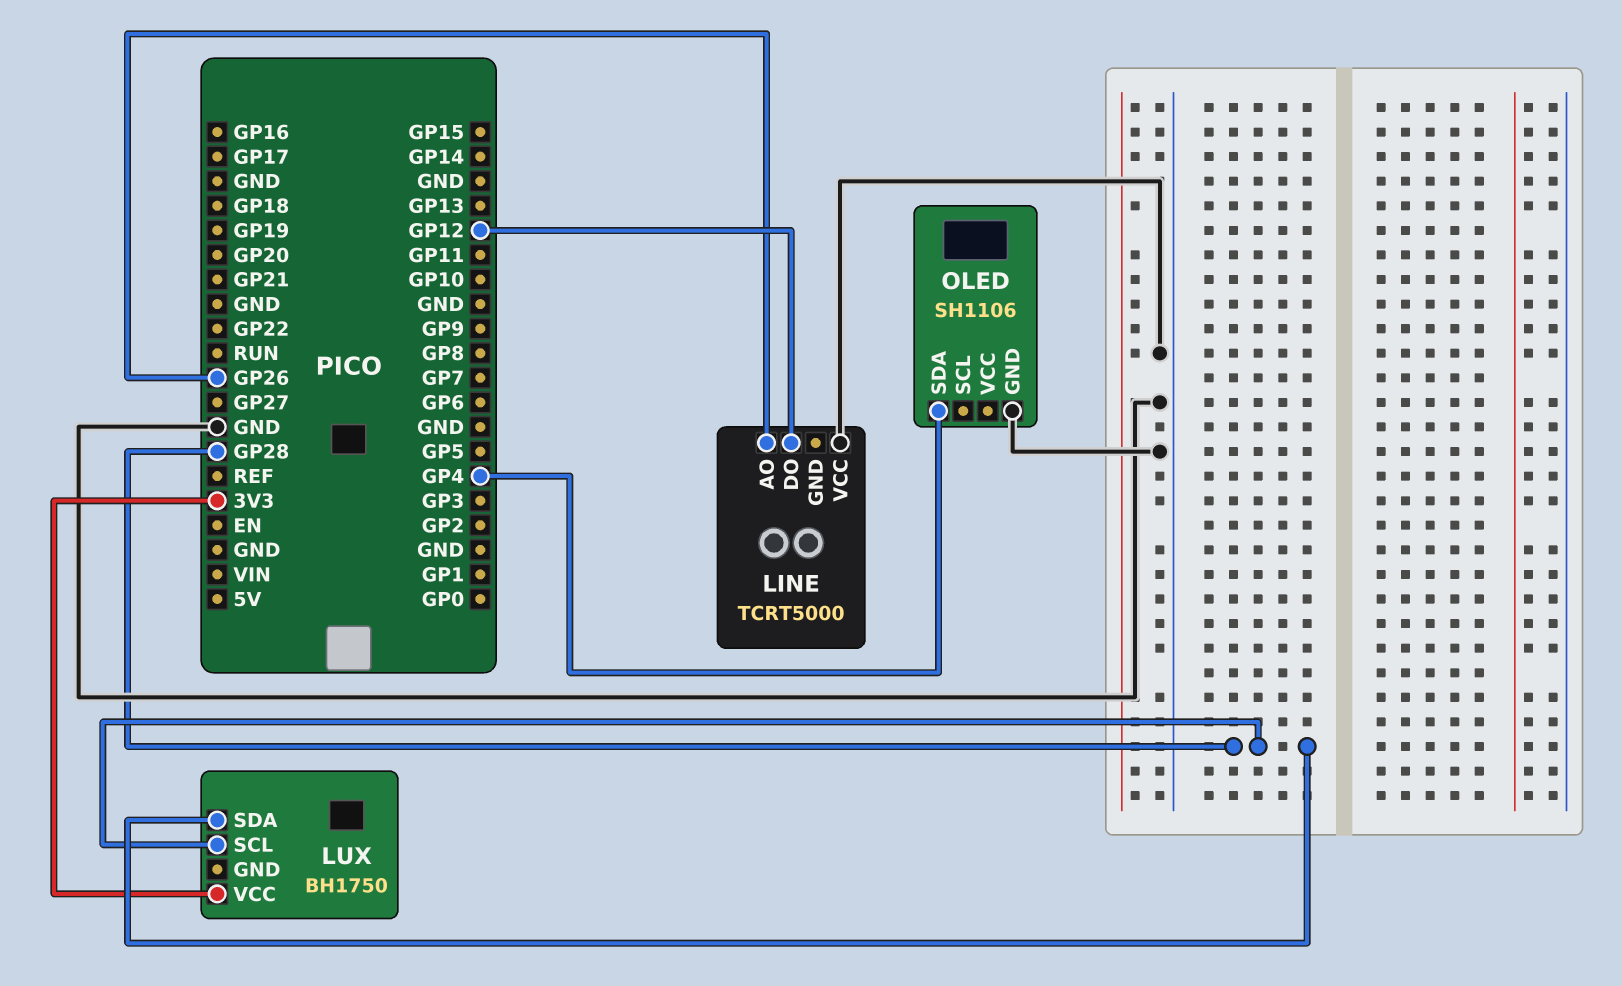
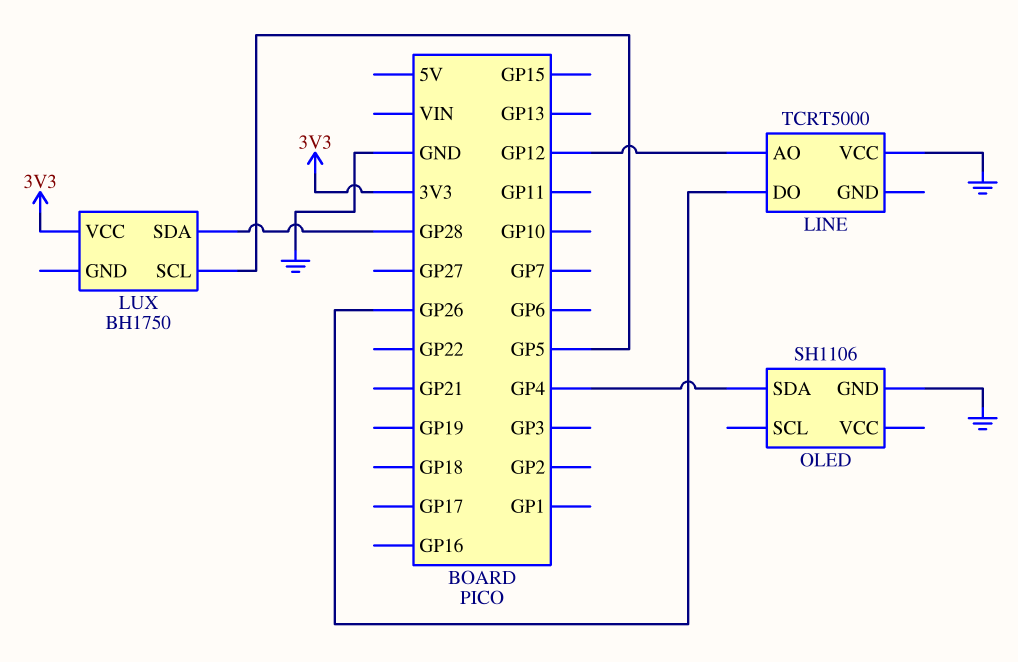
LINE pin AO: GP26 -> GP12
LINE pin DO: GP12 -> GP26
LUX pin SCL: GP28 -> GP5

